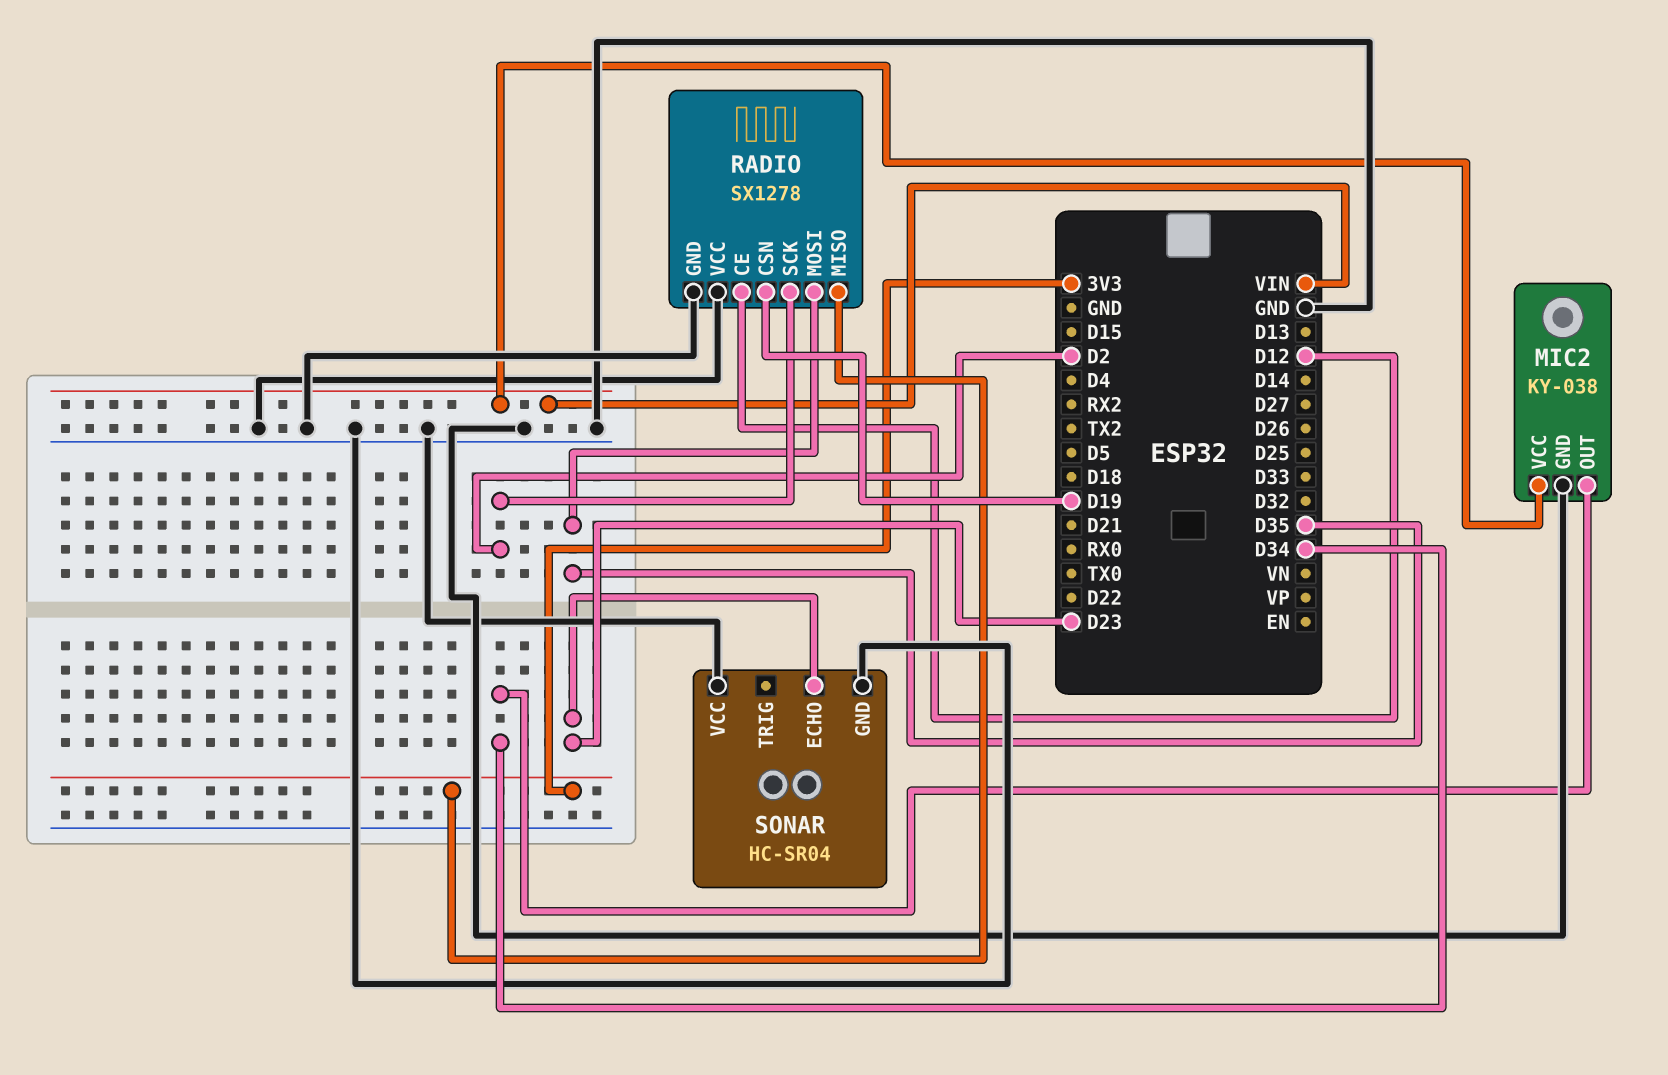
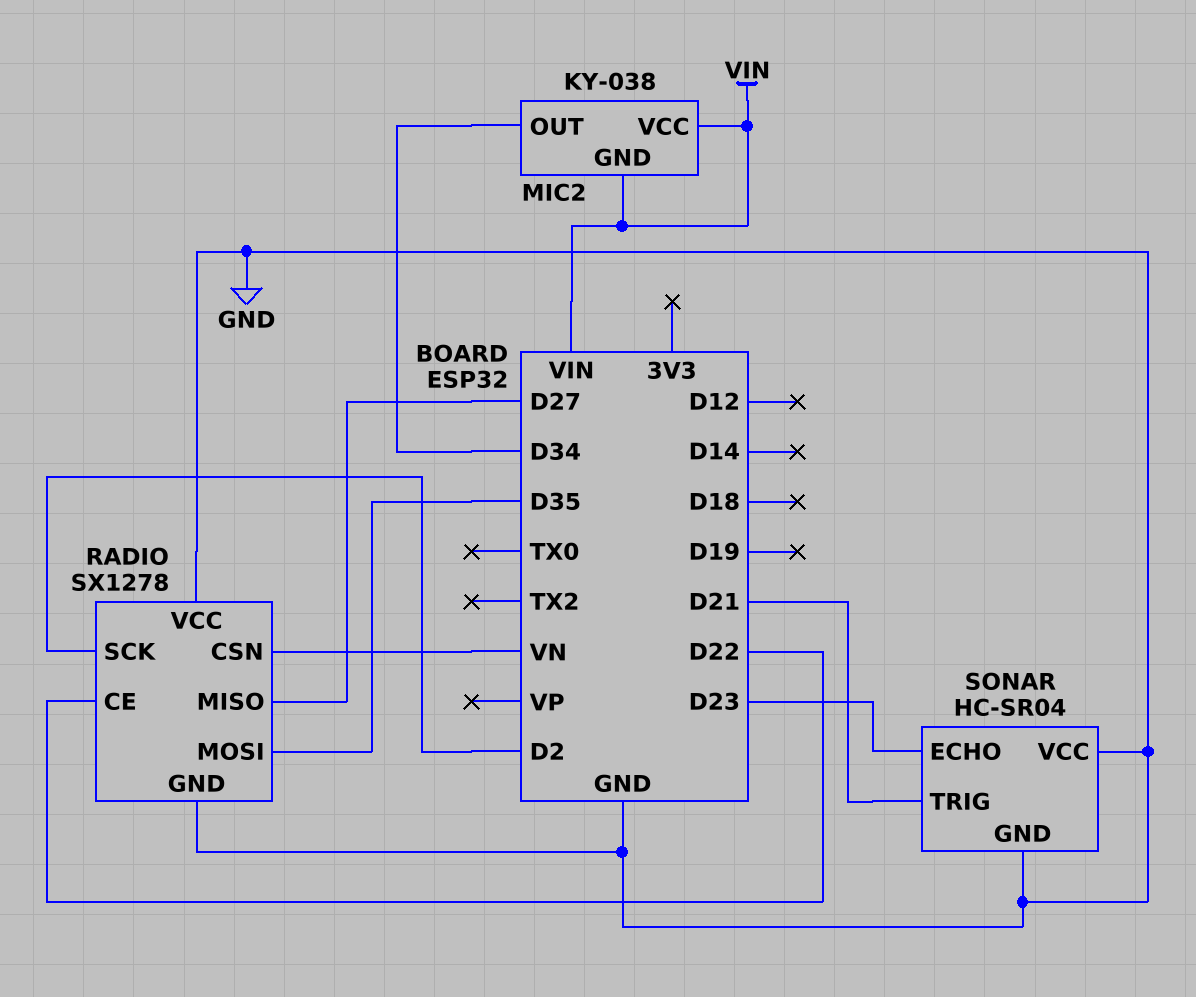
MIC2 pin GND: GND -> VIN
RADIO pin CE: D12 -> D22
RADIO pin CSN: D19 -> VN
RADIO pin MISO: 3V3 -> D27
SONAR pin TRIG: none -> D21

